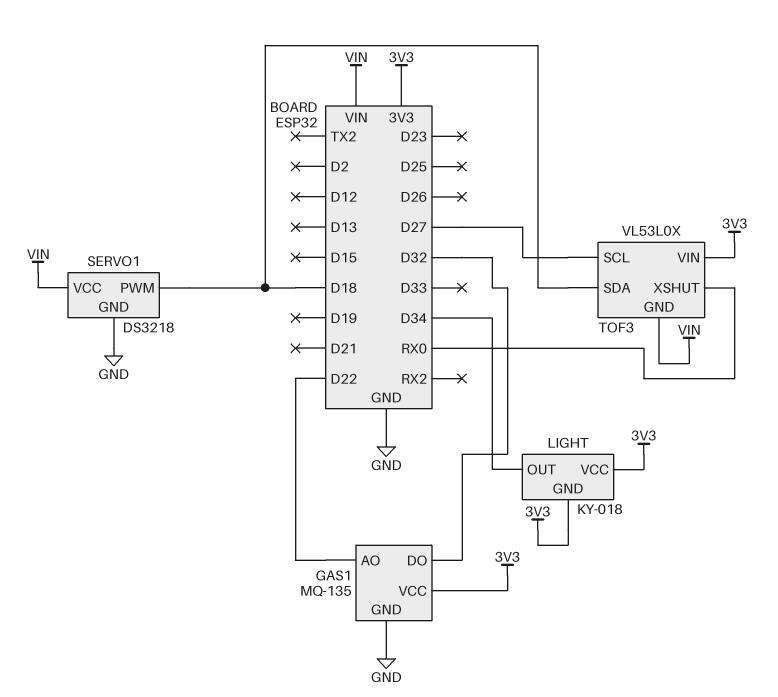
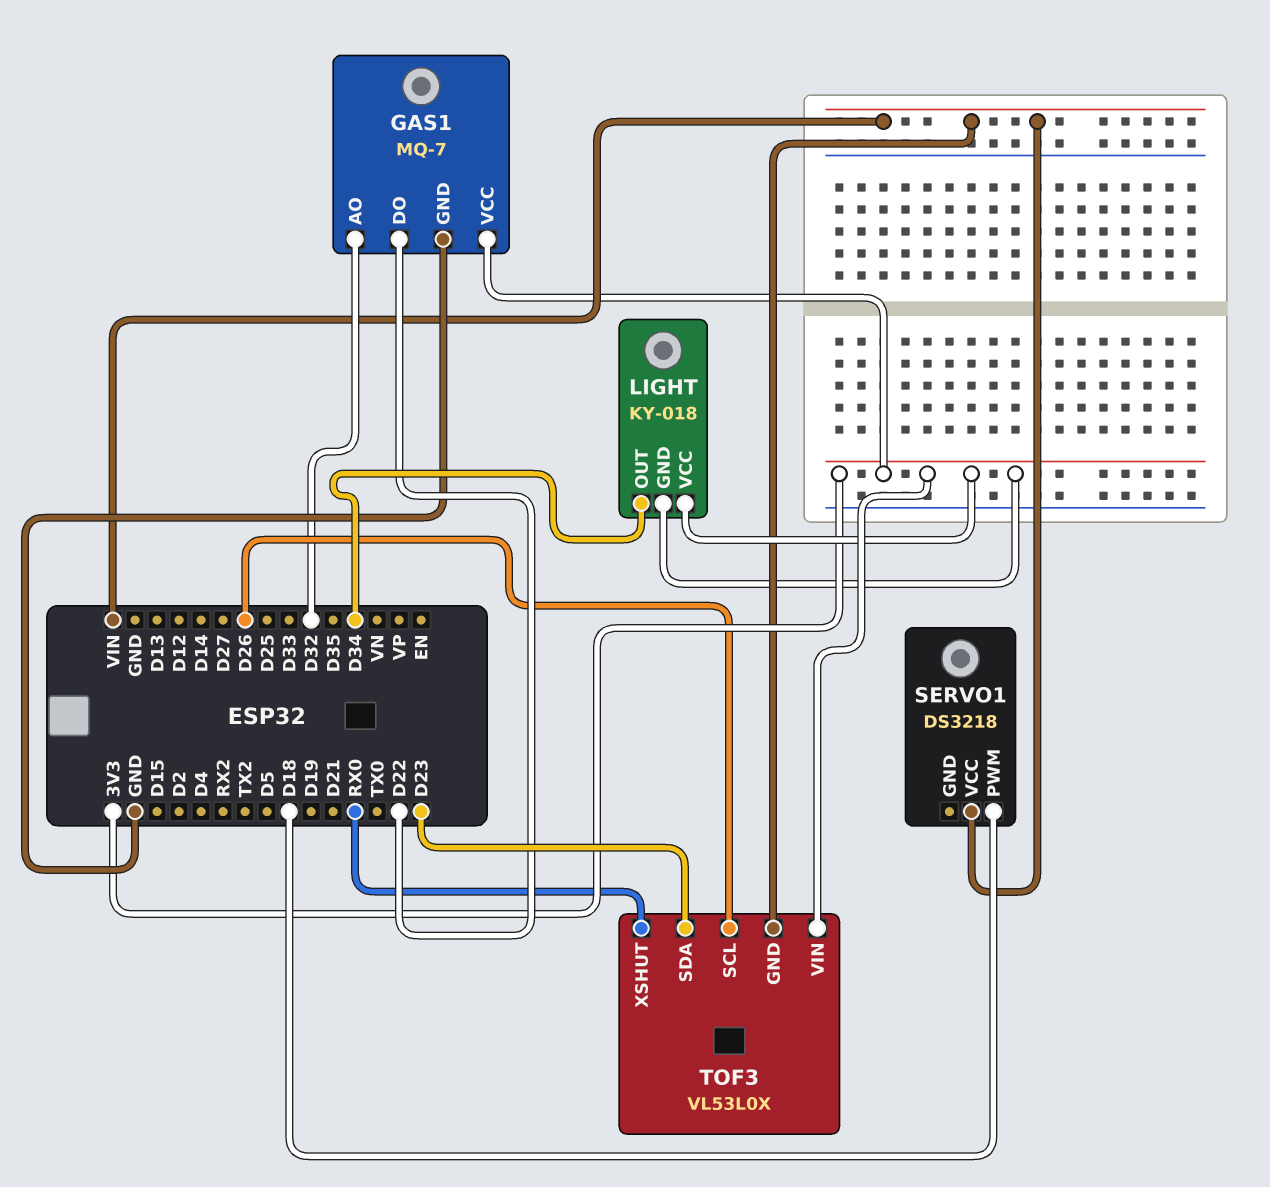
GAS1: MQ-135 -> MQ-7
GAS1 pin AO: D22 -> D32
GAS1 pin DO: D32 -> D22
SERVO1 pin GND: GND -> none
TOF3 pin SCL: D27 -> D26
TOF3 pin SDA: D18 -> D23

